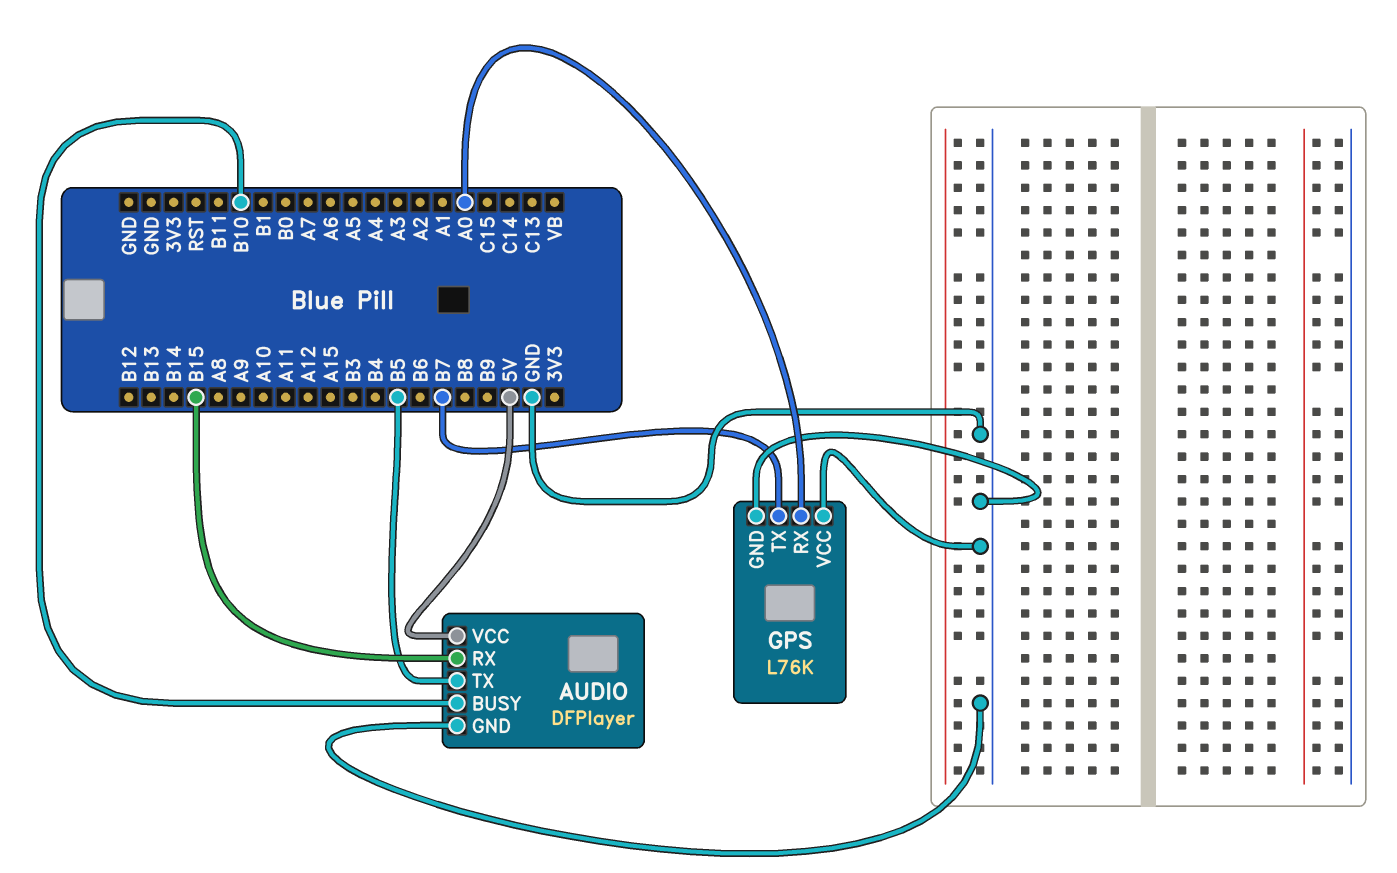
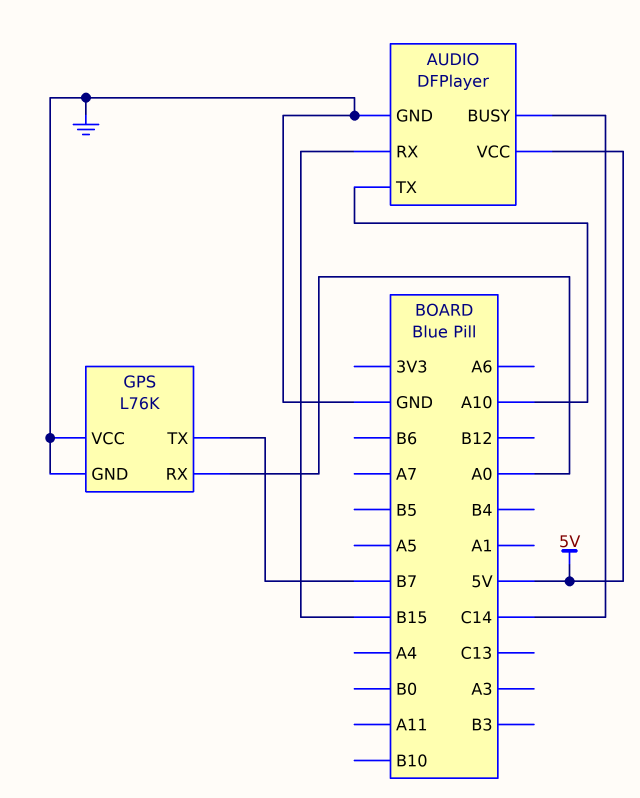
AUDIO pin BUSY: B10 -> C14
AUDIO pin TX: B5 -> A10

